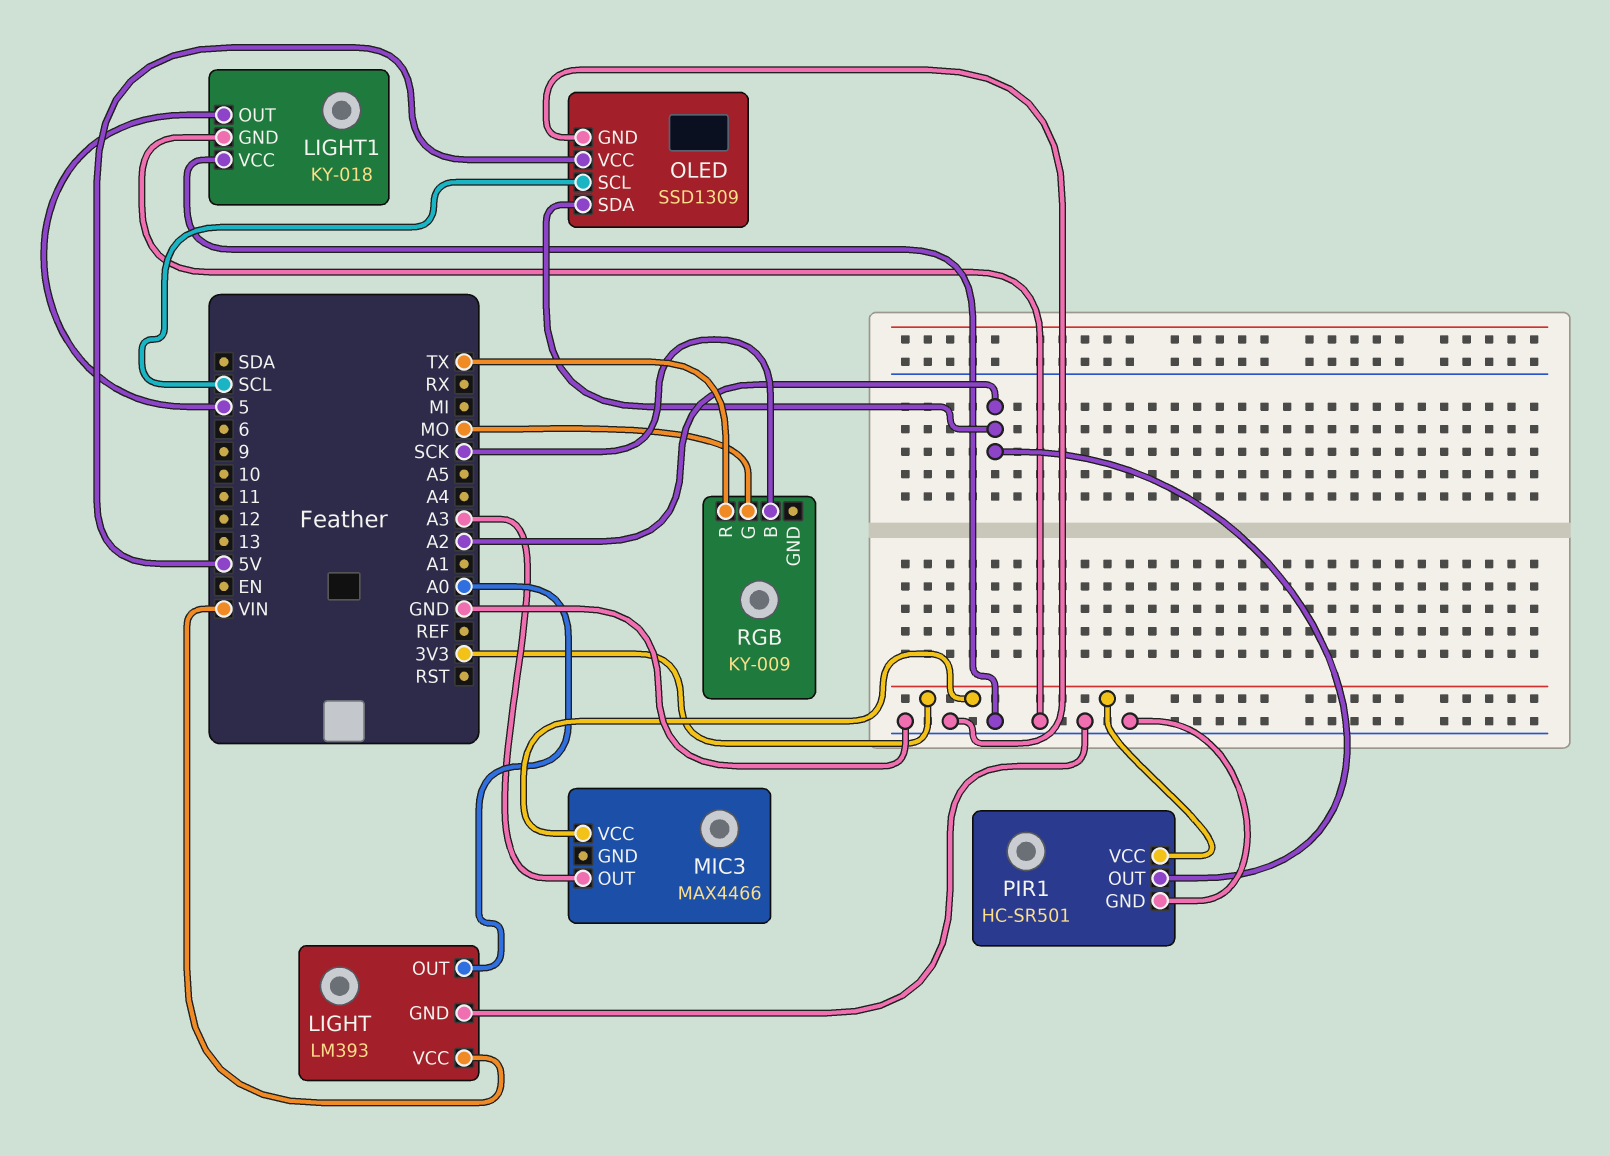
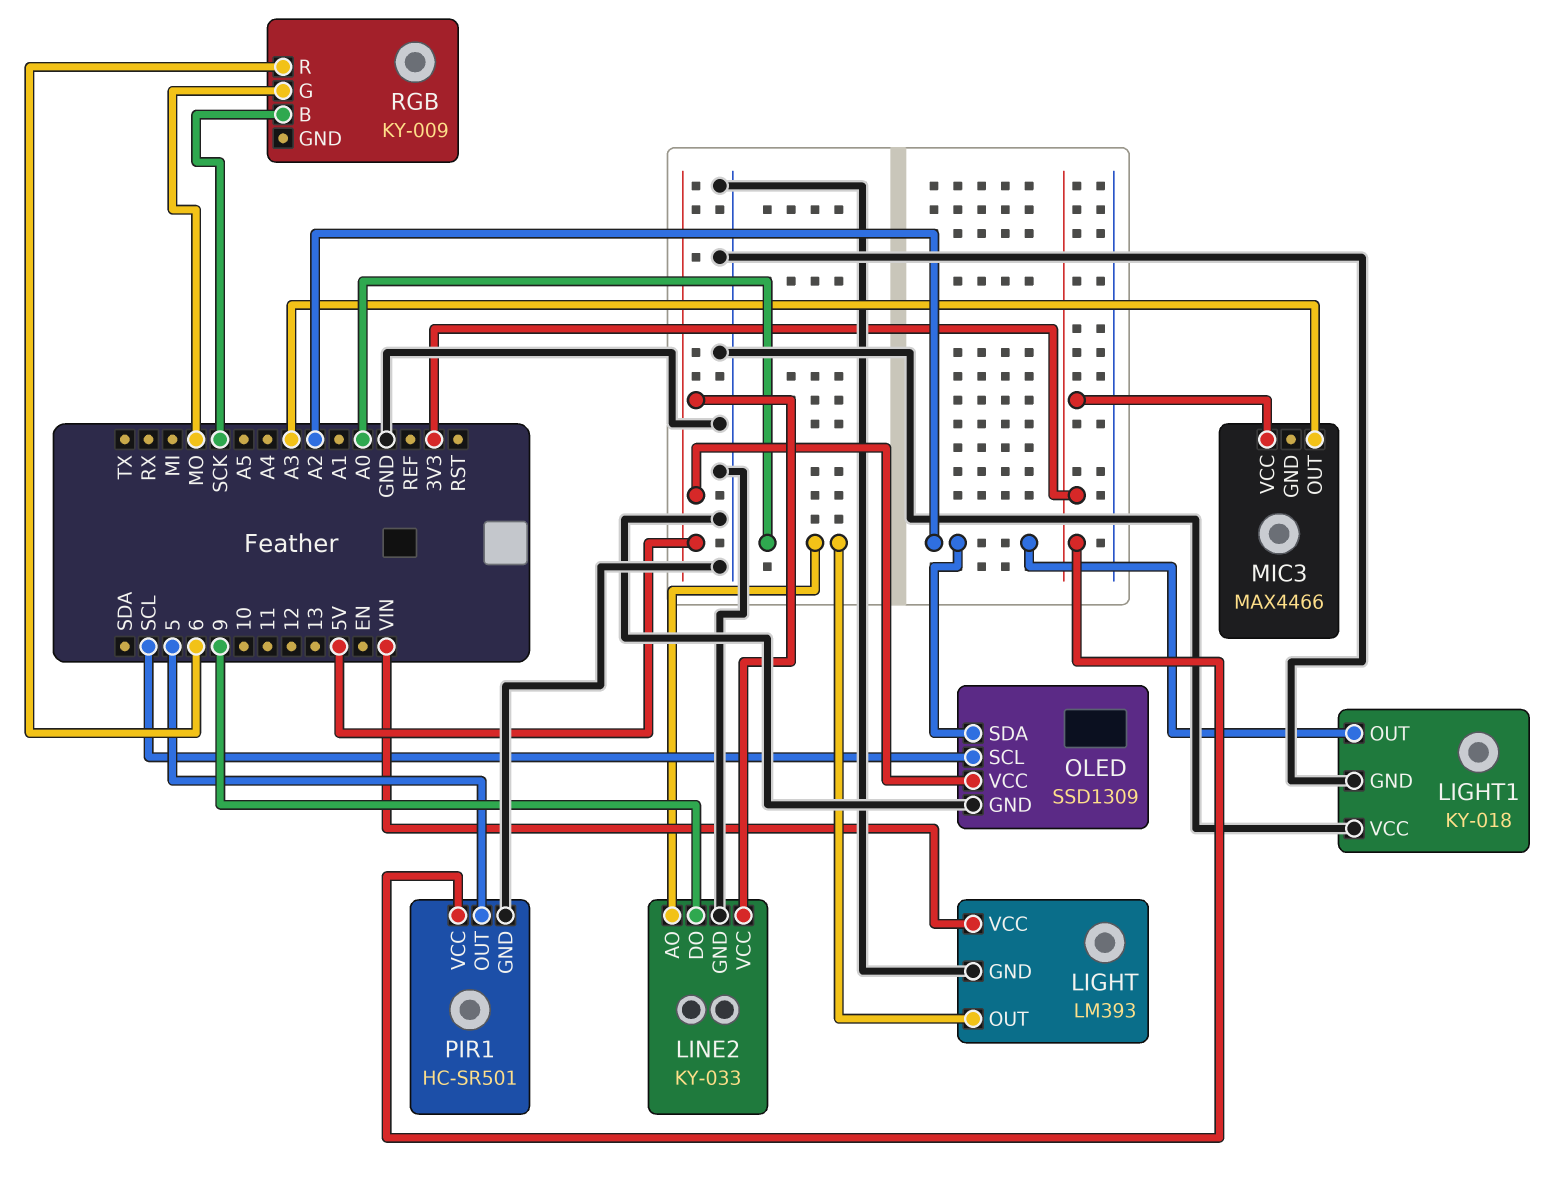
LIGHT1 pin OUT: 5 -> A2
LINE2: none -> KY-033
LINE2 pin AO: none -> A0
LINE2 pin DO: none -> 9
LINE2 pin GND: none -> GND
LINE2 pin VCC: none -> 5V
PIR1 pin OUT: A2 -> 5
RGB pin R: TX -> 6

